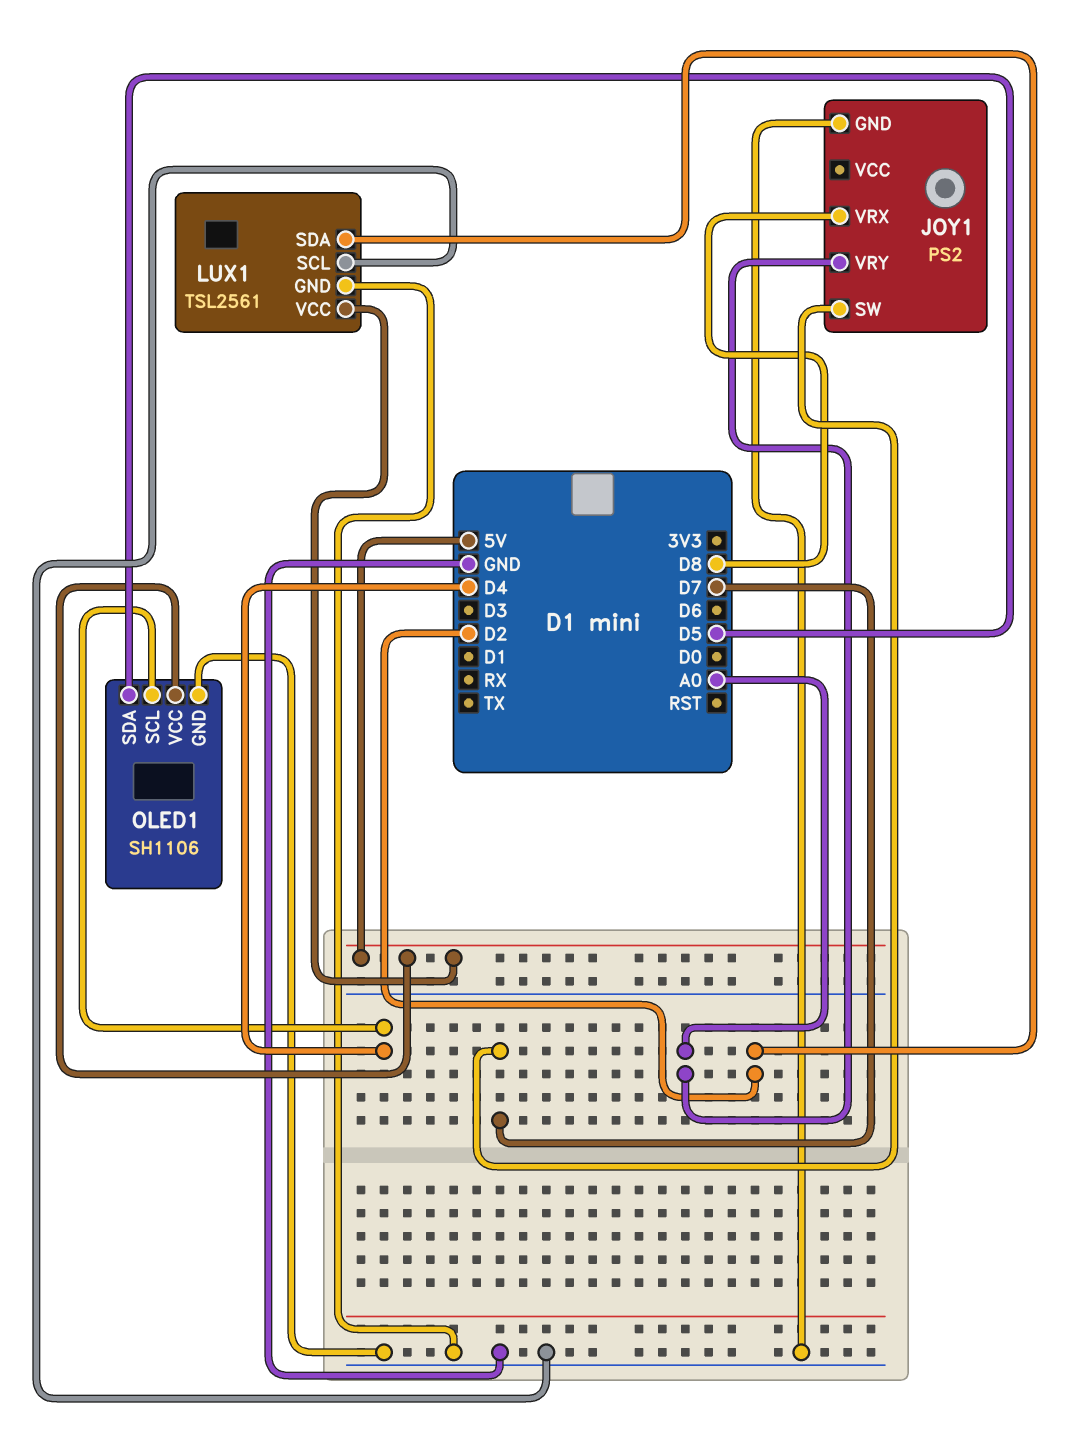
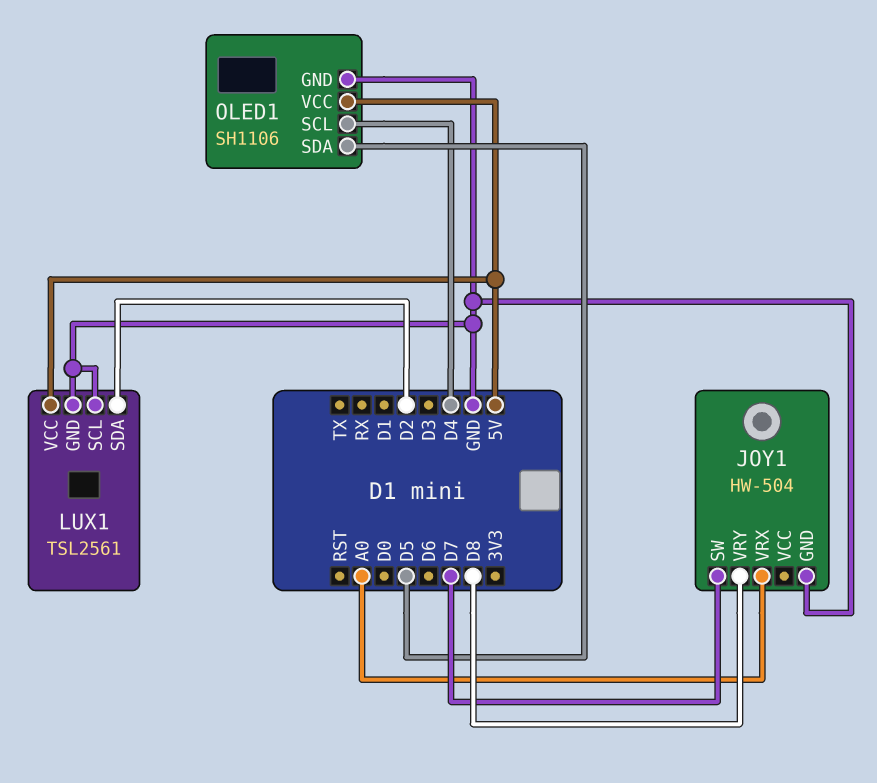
JOY1: PS2 -> HW-504
JOY1 pin VRX: D8 -> A0
JOY1 pin VRY: A0 -> D8

